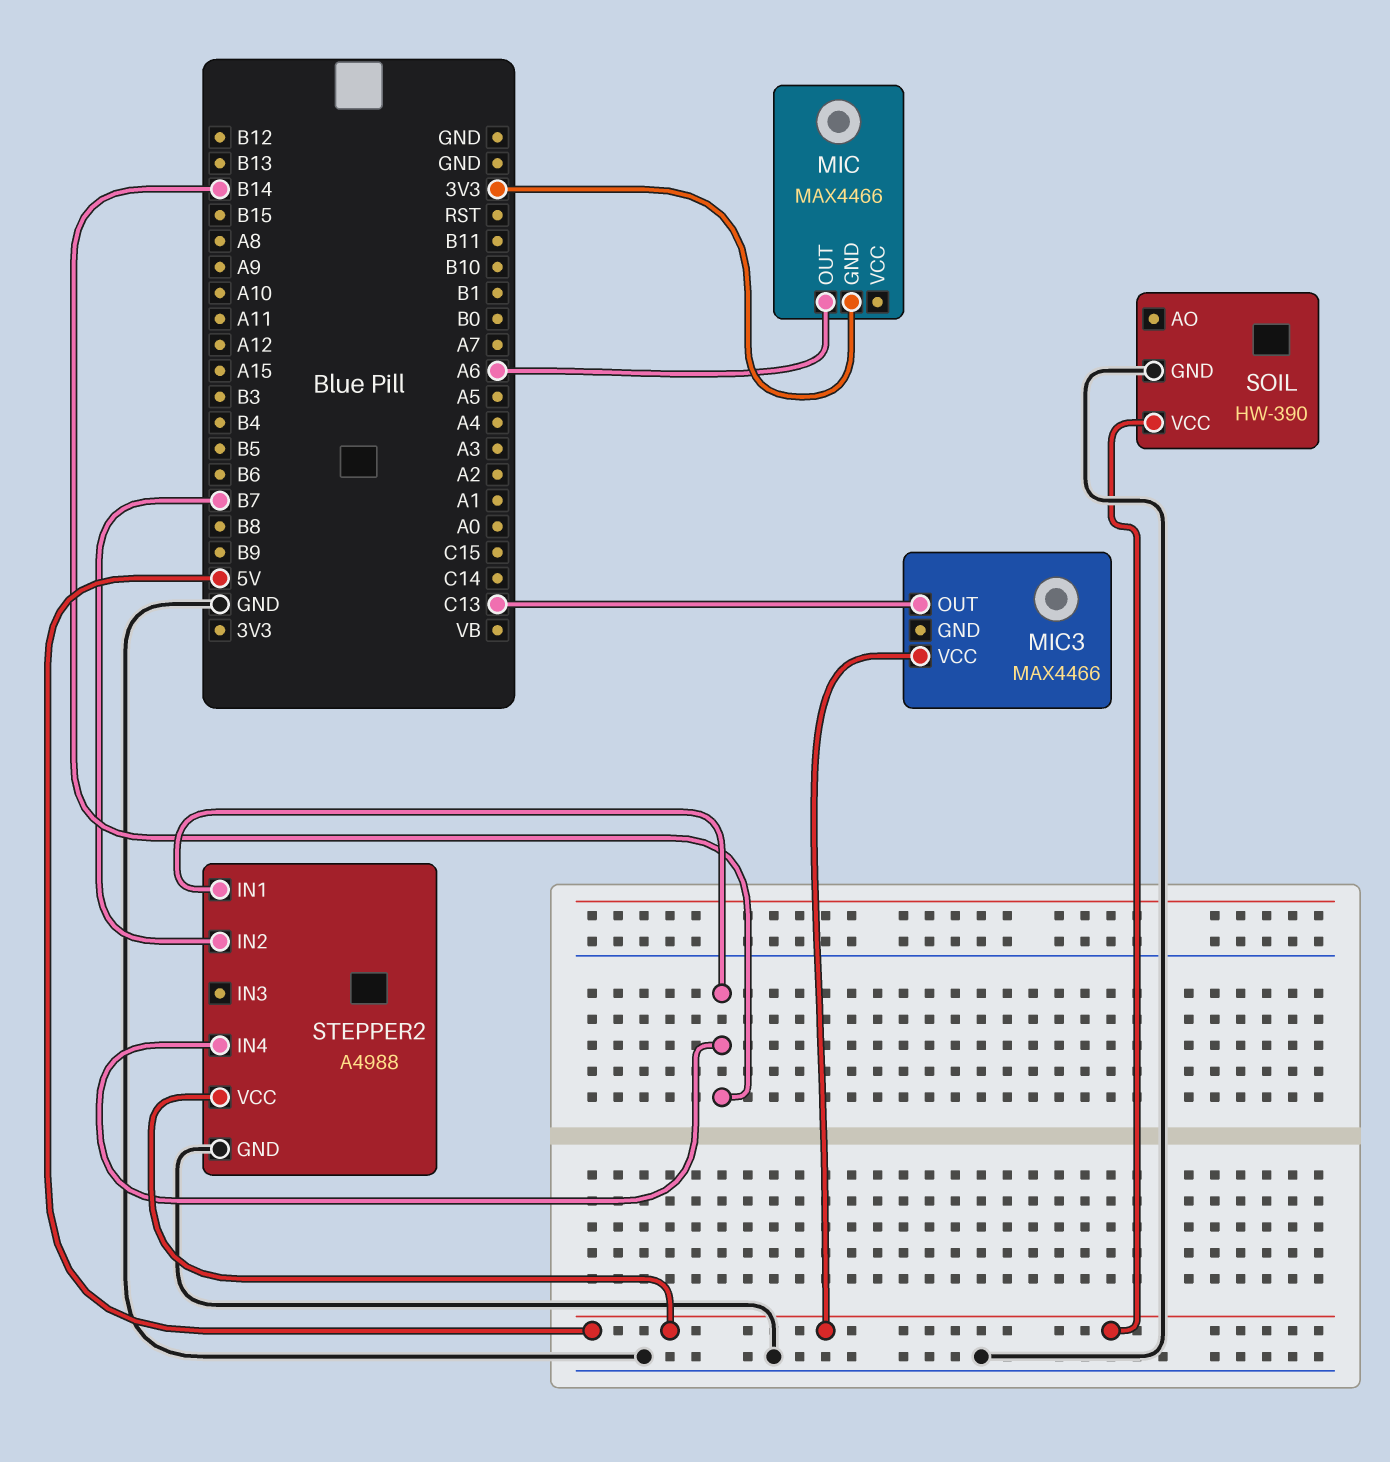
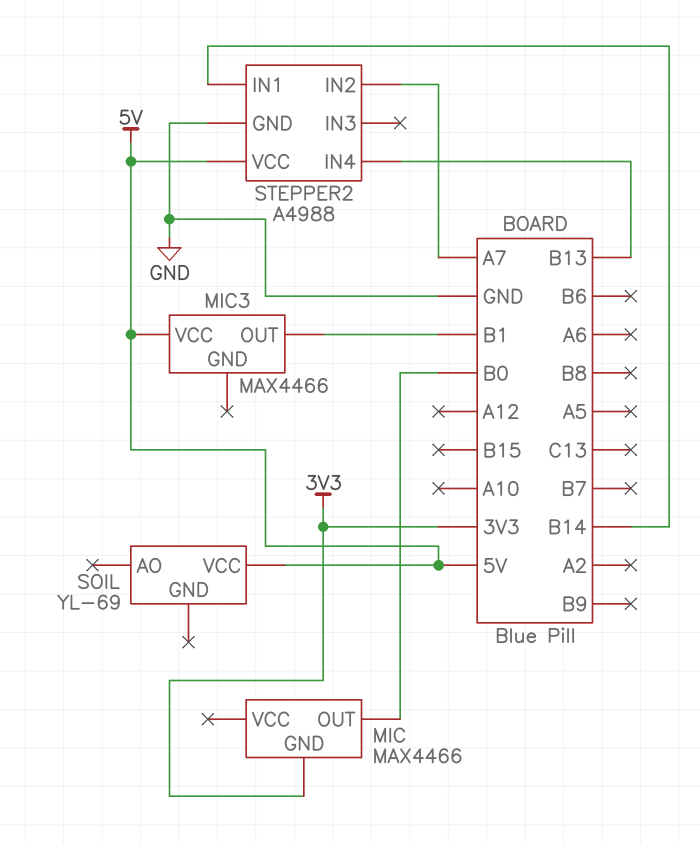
MIC pin OUT: A6 -> B0
MIC3 pin OUT: C13 -> B1
SOIL: HW-390 -> YL-69
SOIL pin GND: GND -> none
STEPPER2 pin IN2: B7 -> A7
STEPPER2 pin IN4: B14 -> B13

